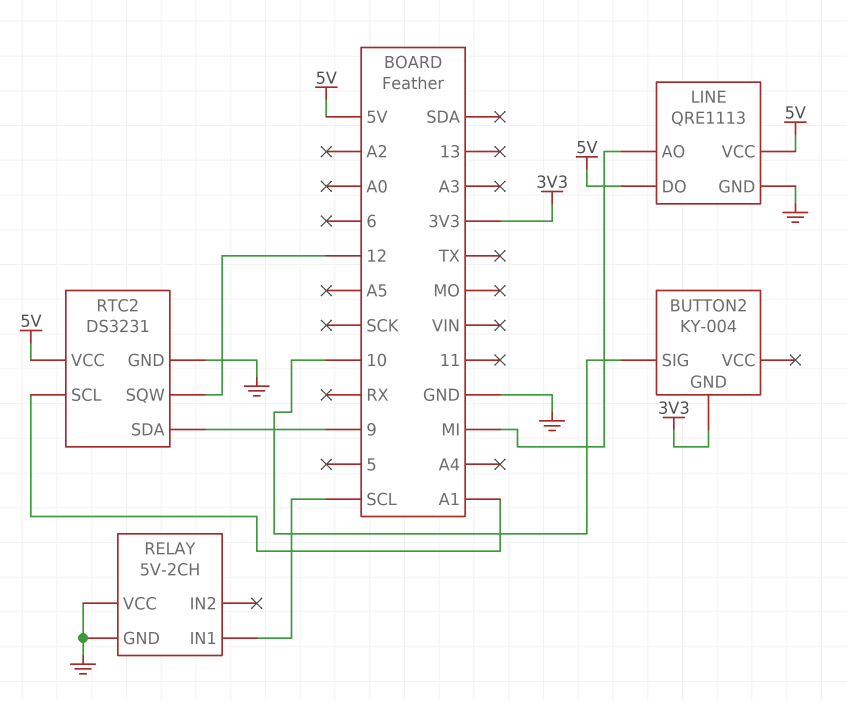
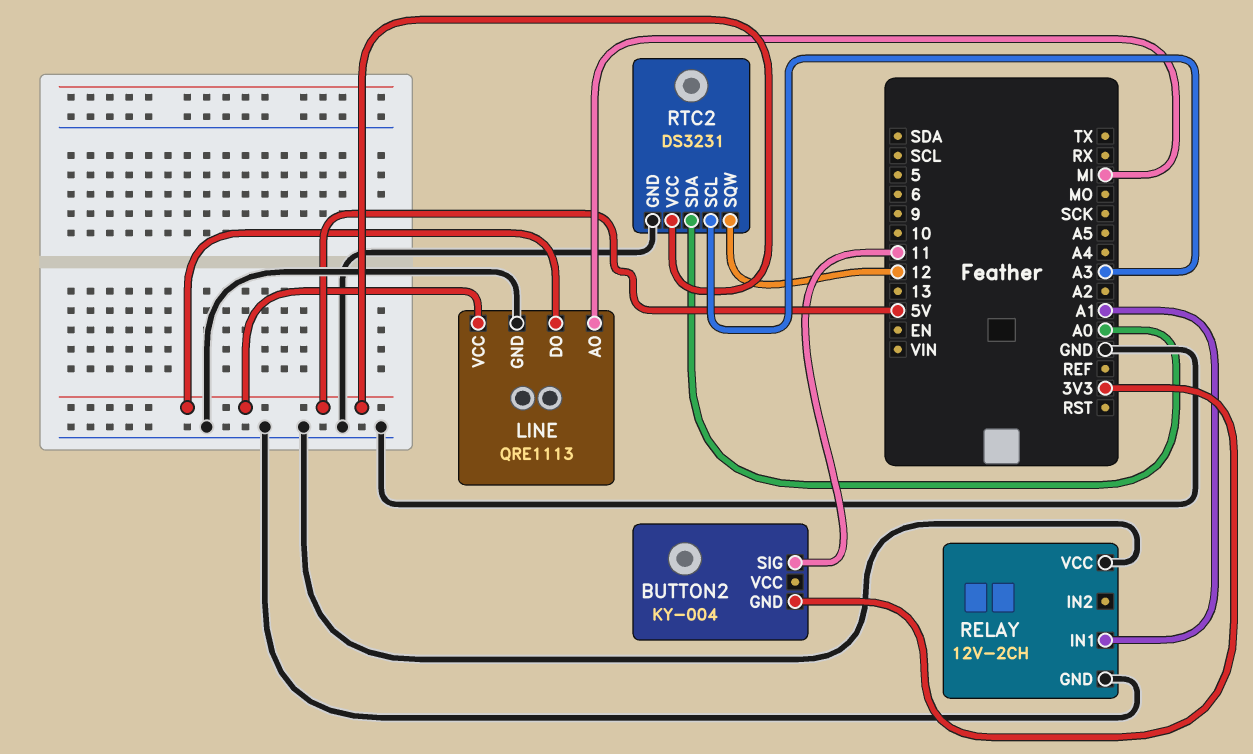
BUTTON2 pin SIG: 10 -> 11
RELAY: 5V-2CH -> 12V-2CH
RELAY pin IN1: SCL -> A1
RTC2 pin SCL: A1 -> A3
RTC2 pin SDA: 9 -> A0

